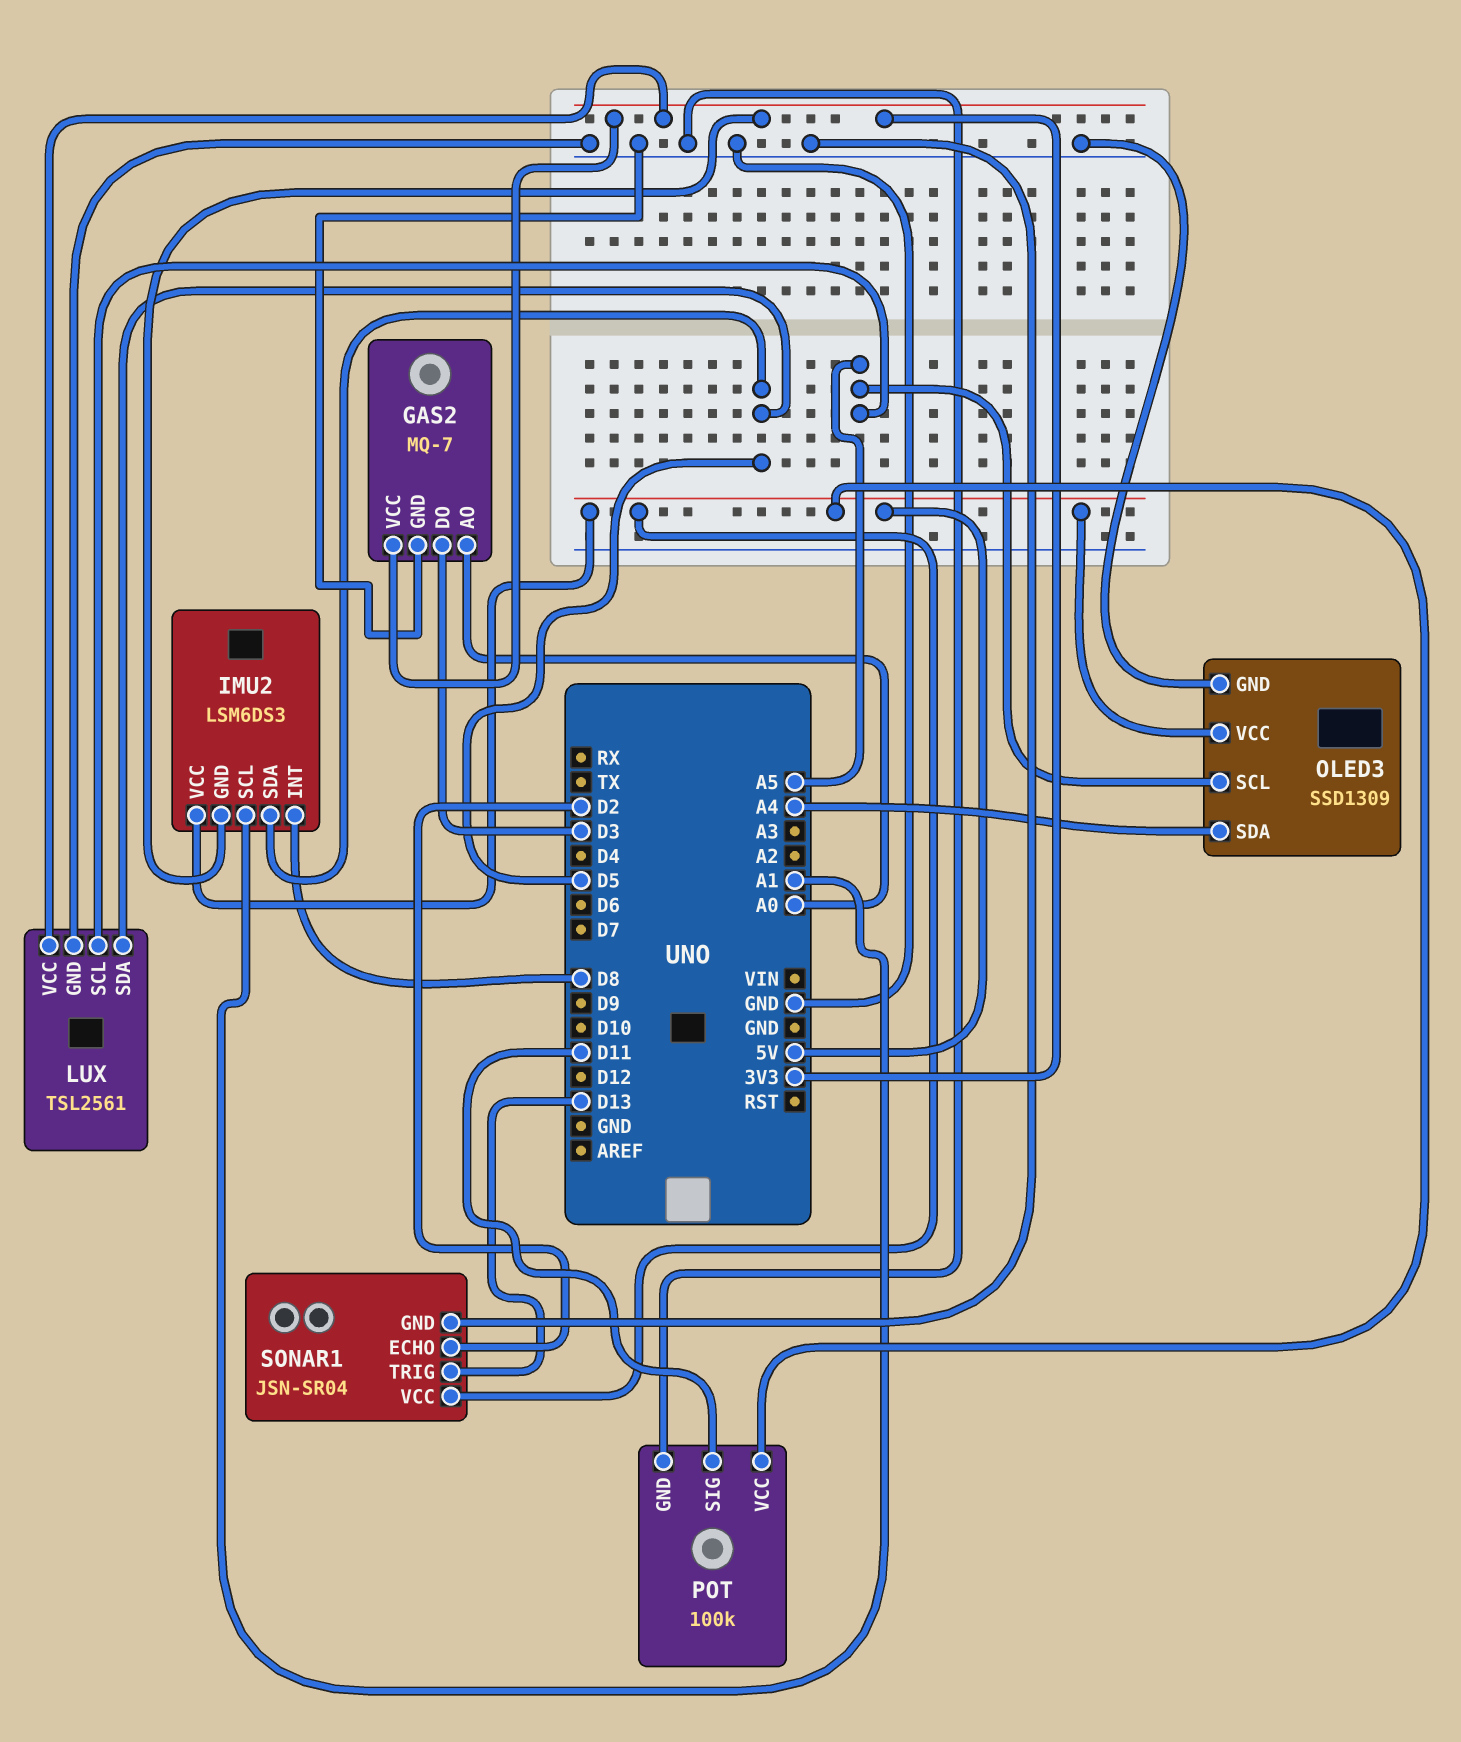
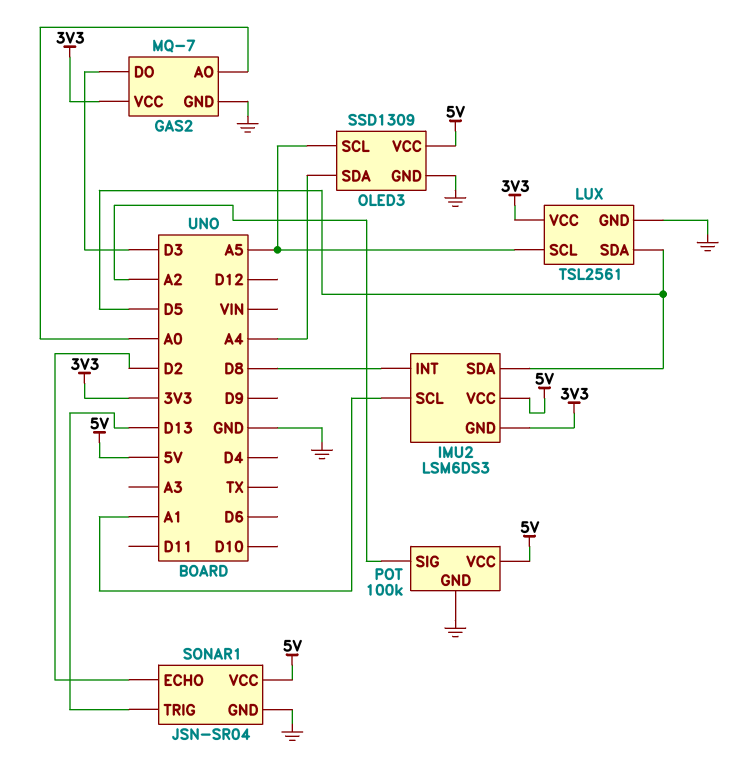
POT pin SIG: D11 -> A2

